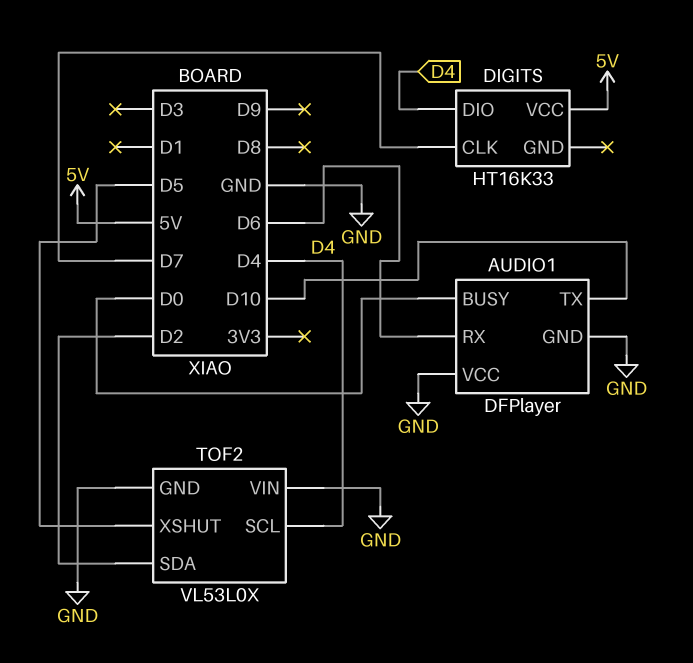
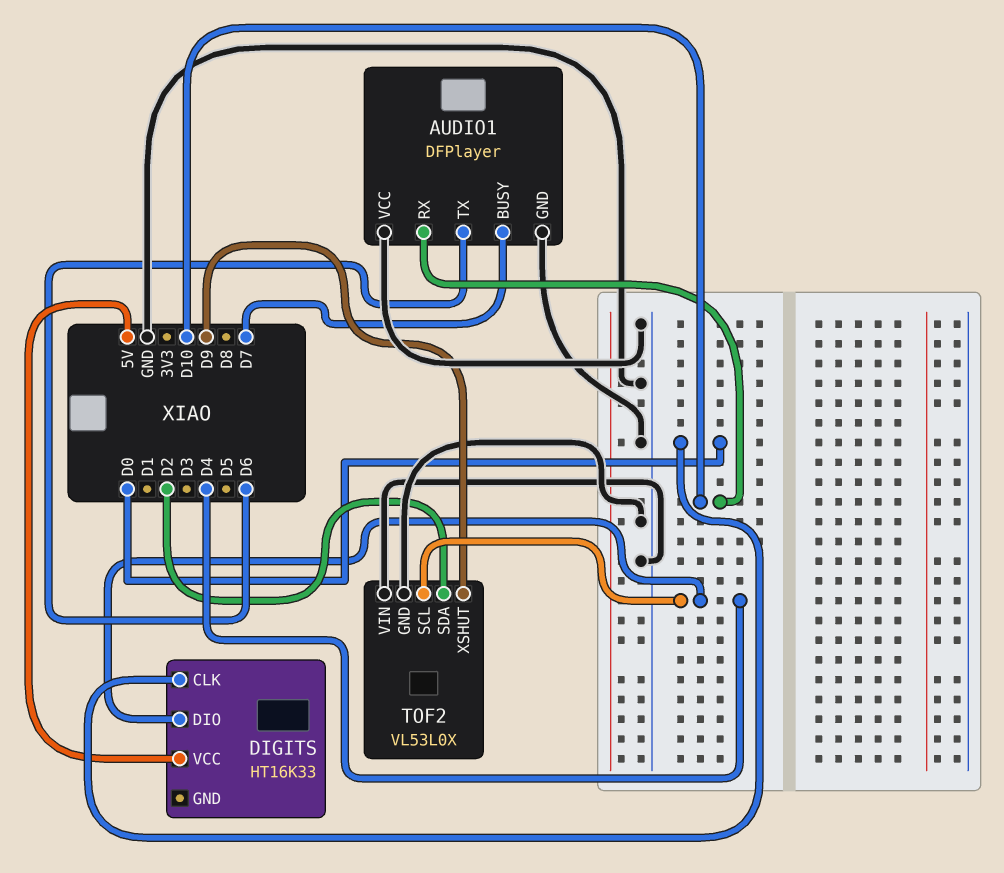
AUDIO1 pin BUSY: D0 -> D7
AUDIO1 pin RX: D6 -> D10
AUDIO1 pin TX: D10 -> D6
DIGITS pin CLK: D7 -> D0
TOF2 pin XSHUT: D5 -> D9

